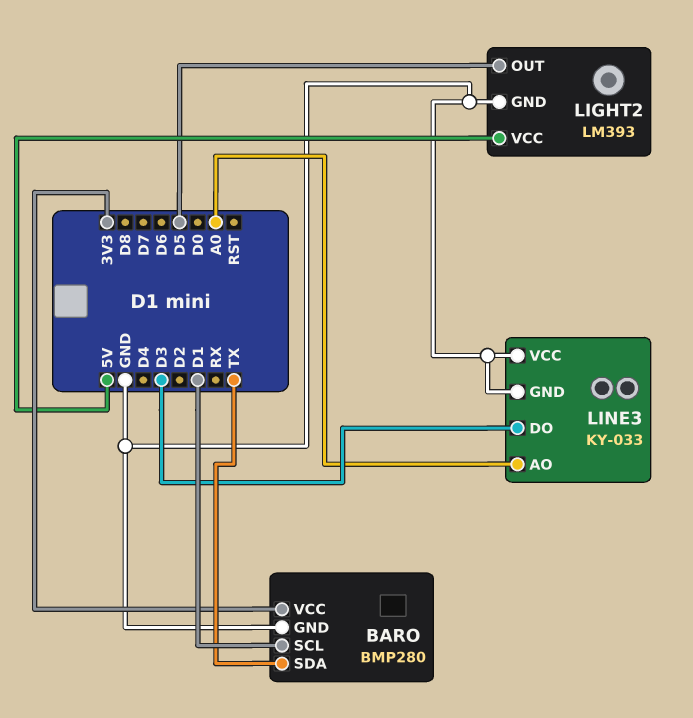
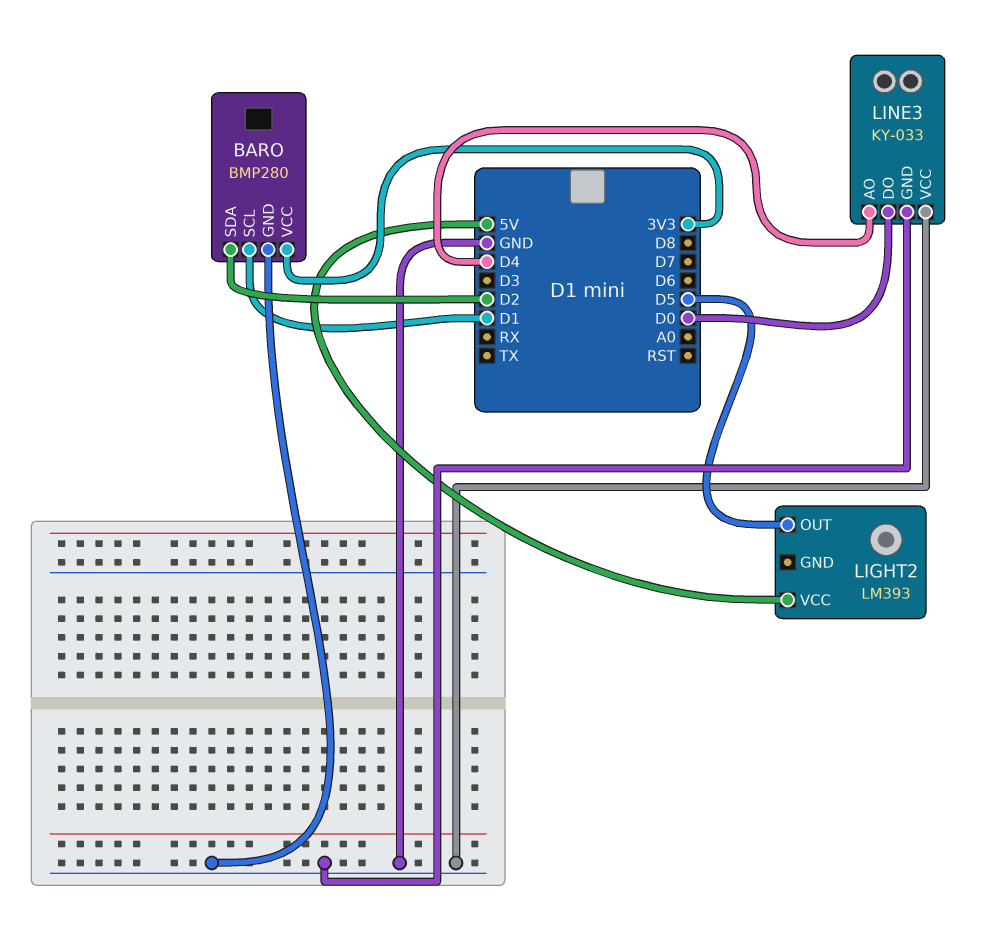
BARO pin SDA: TX -> D2
LIGHT2 pin GND: GND -> none
LINE3 pin AO: A0 -> D4
LINE3 pin DO: D3 -> D0

